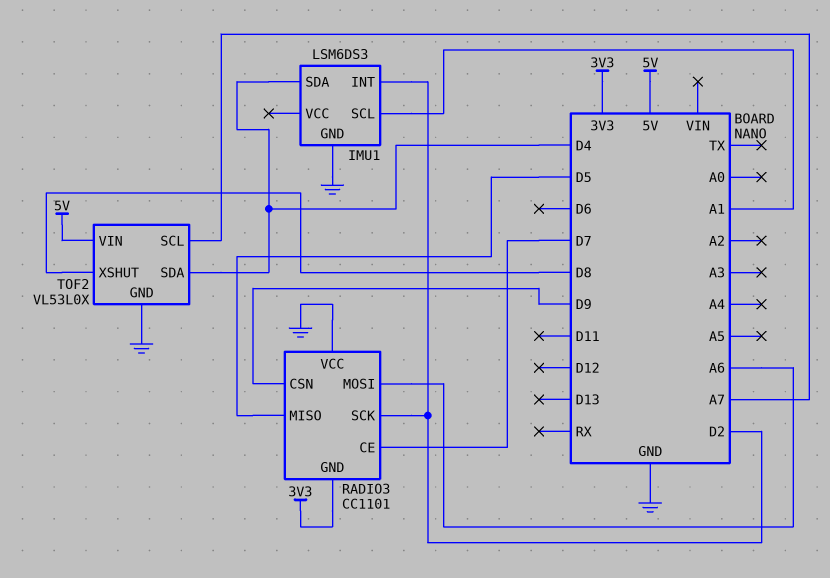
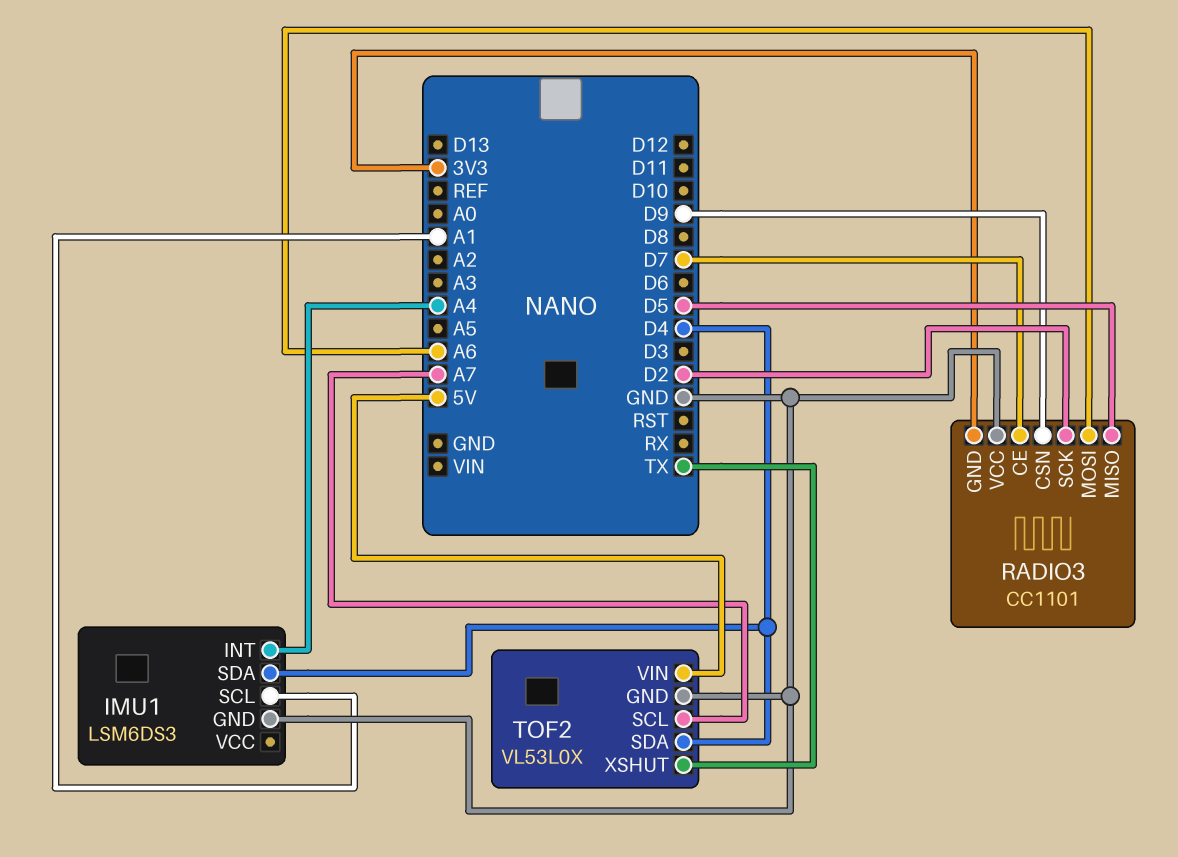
IMU1 pin INT: D2 -> A4
TOF2 pin XSHUT: D8 -> TX

